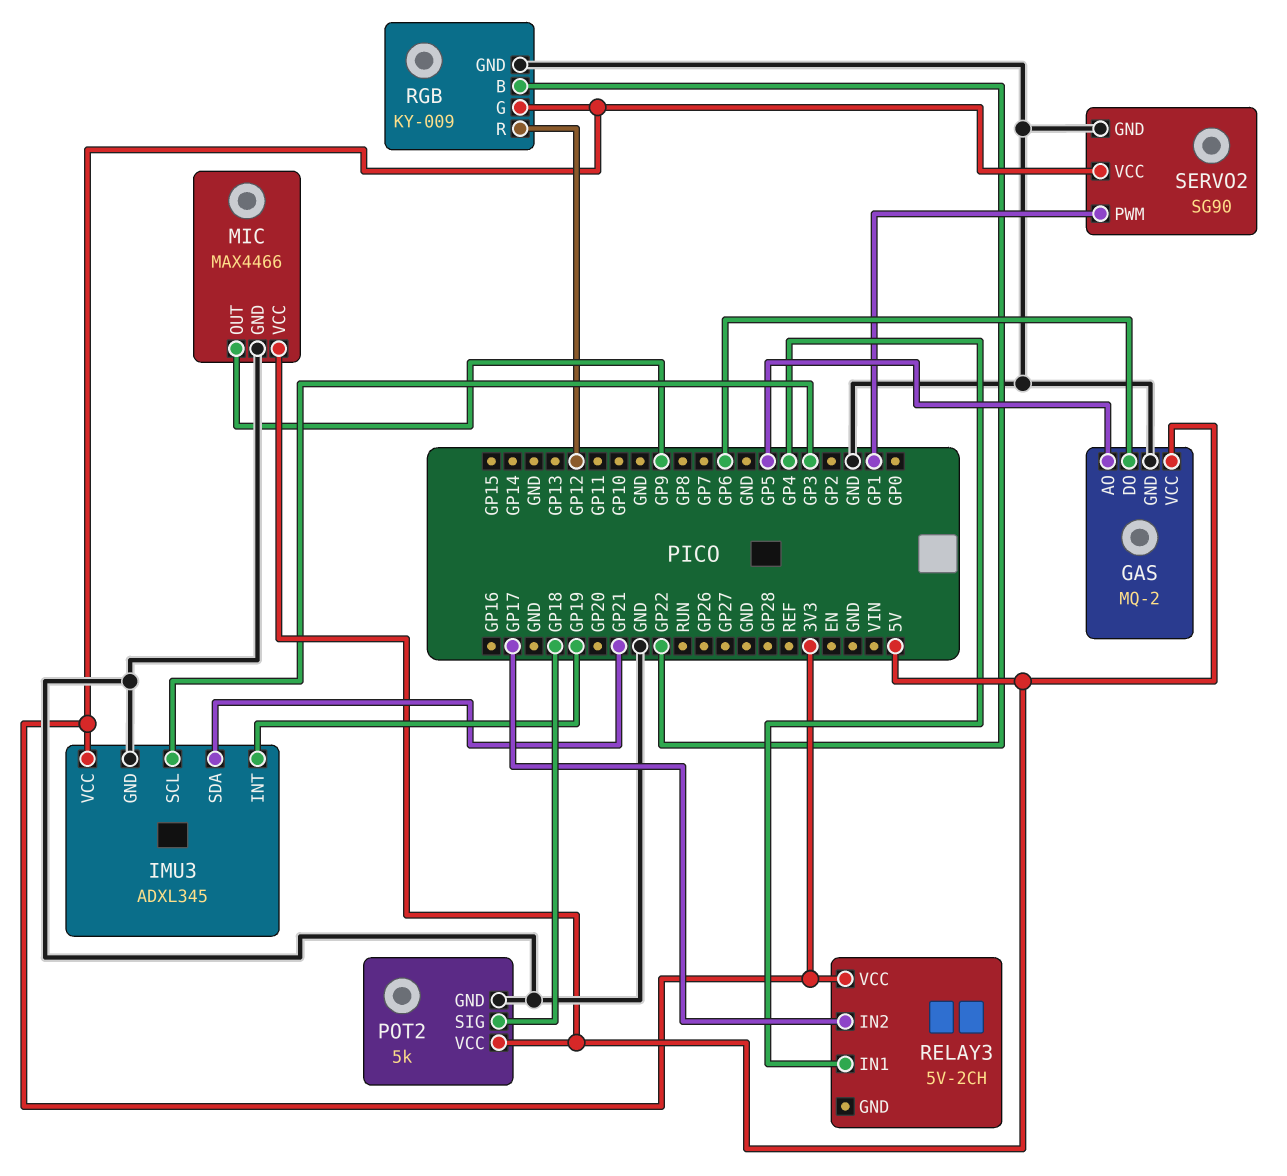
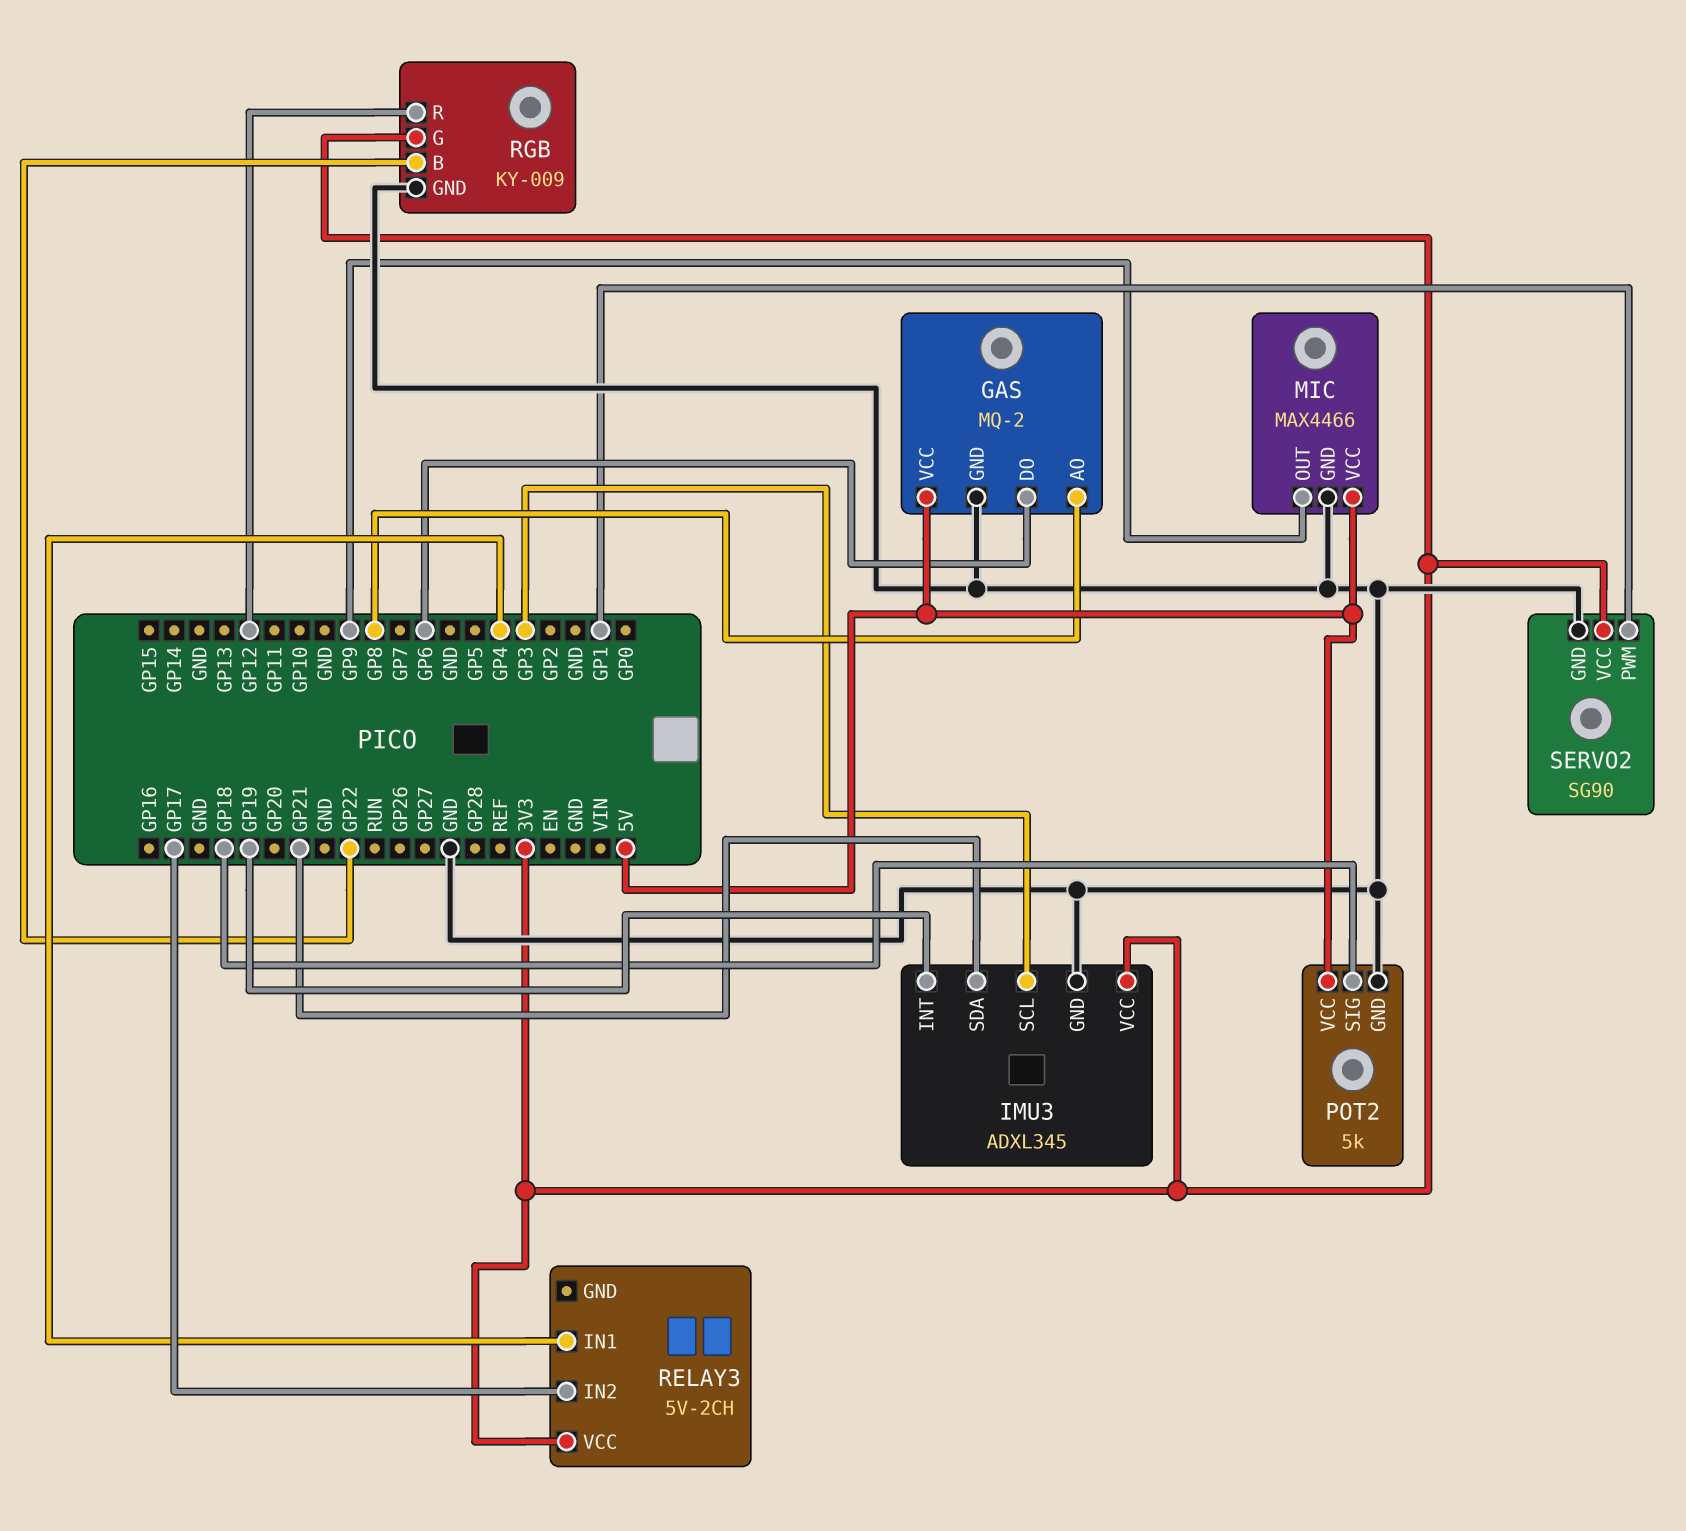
GAS pin AO: GP5 -> GP8

